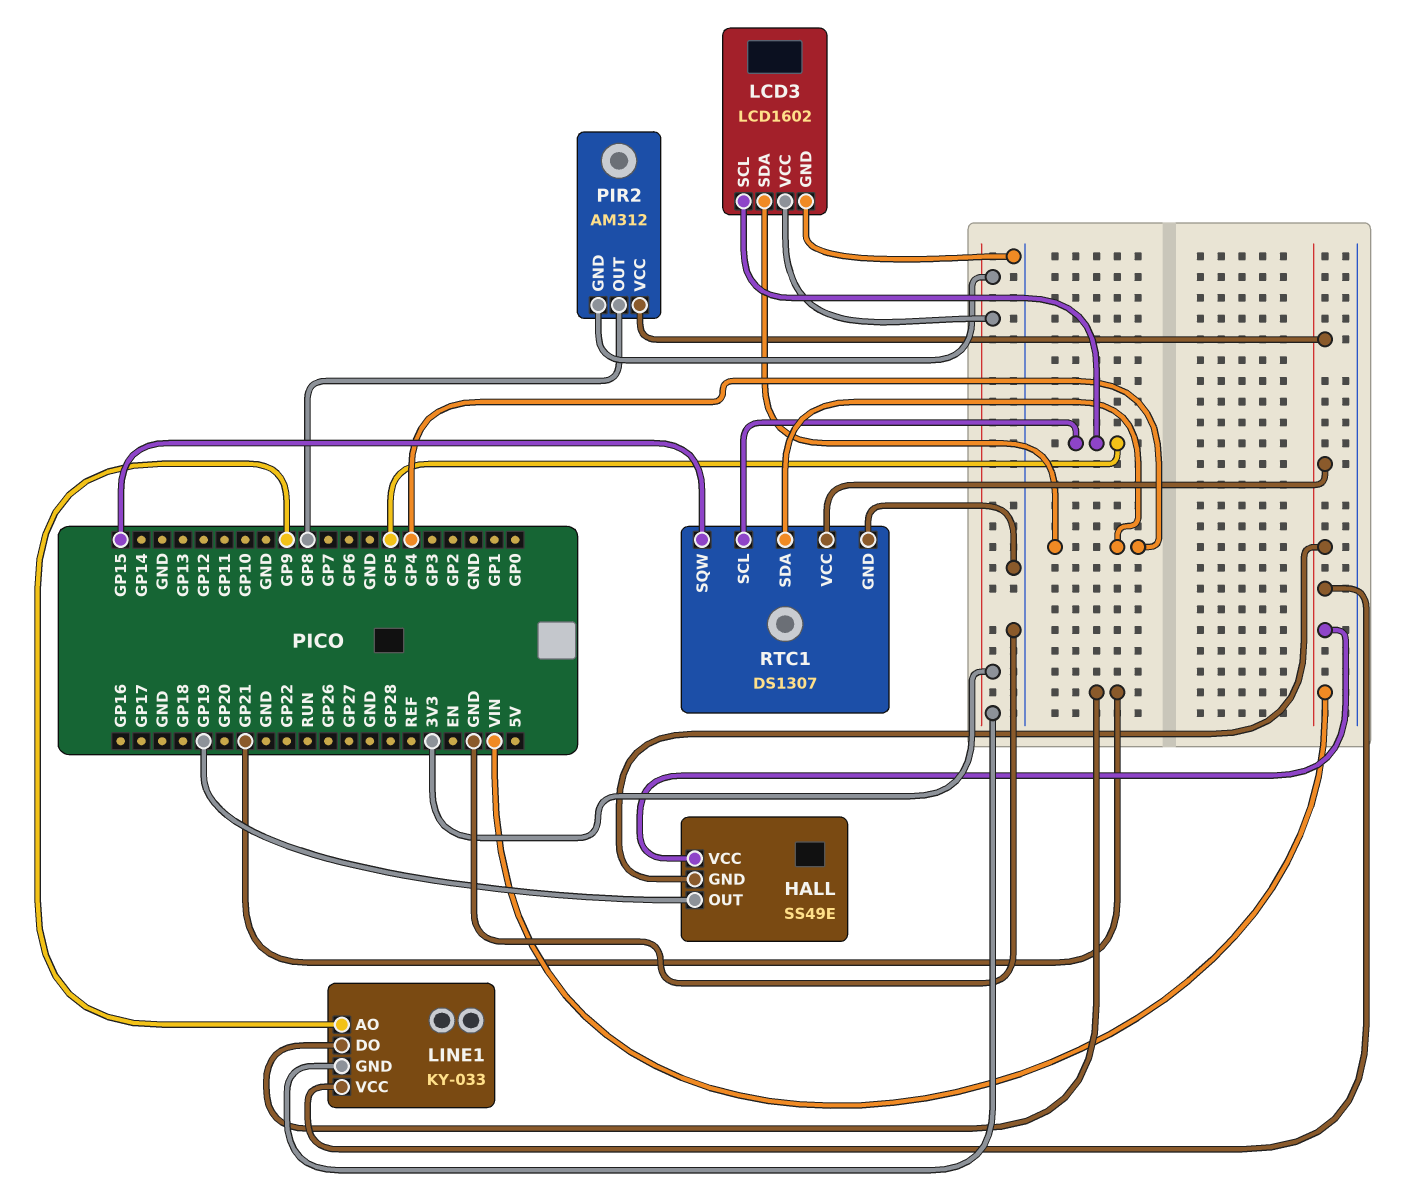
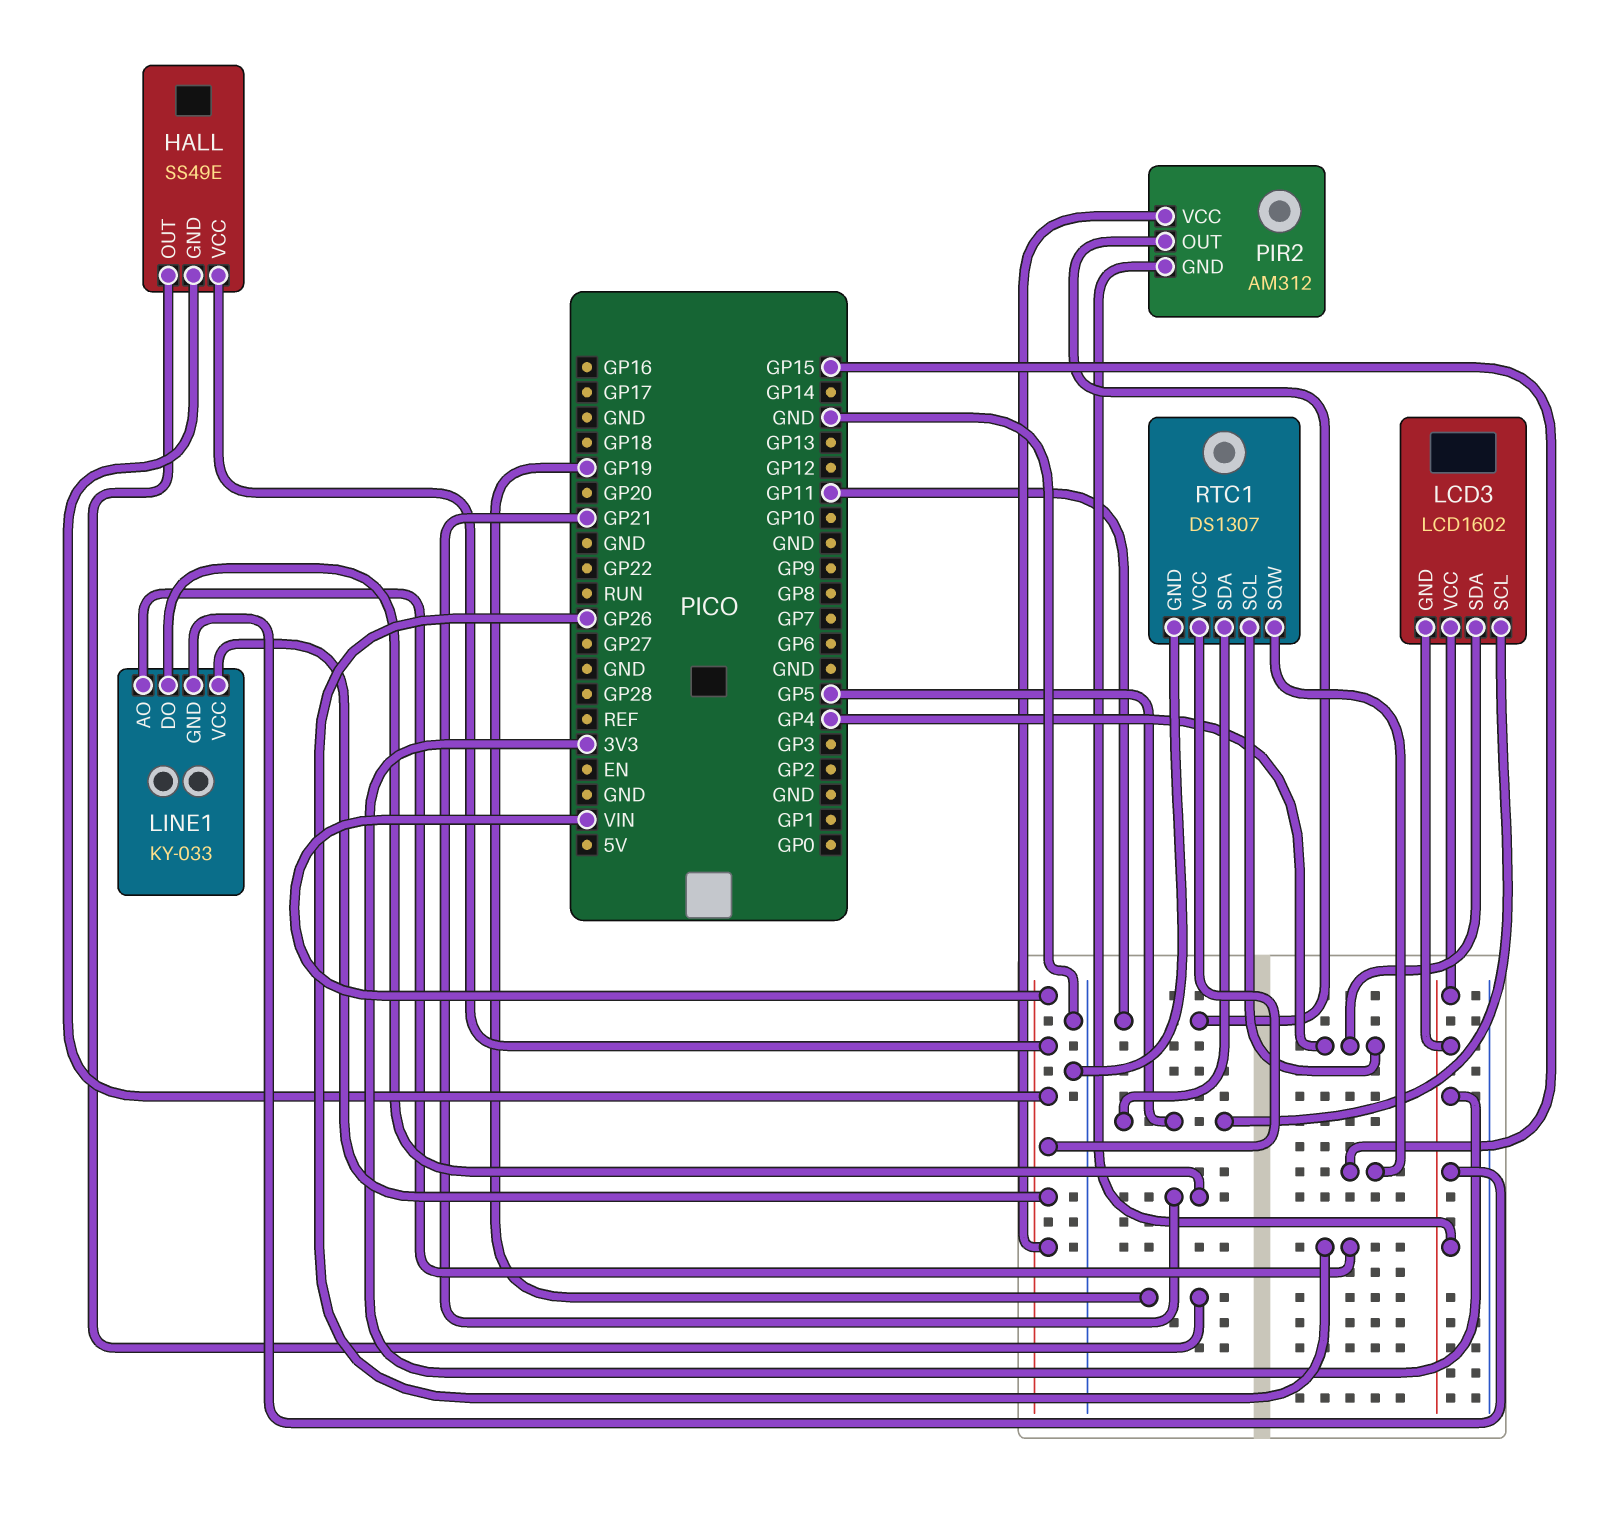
LCD3 pin GND: GND -> 3V3
LINE1 pin AO: GP9 -> GP26
PIR2 pin OUT: GP8 -> GP11
RTC1 pin SCL: GP5 -> GP4
RTC1 pin SDA: GP4 -> GP5

